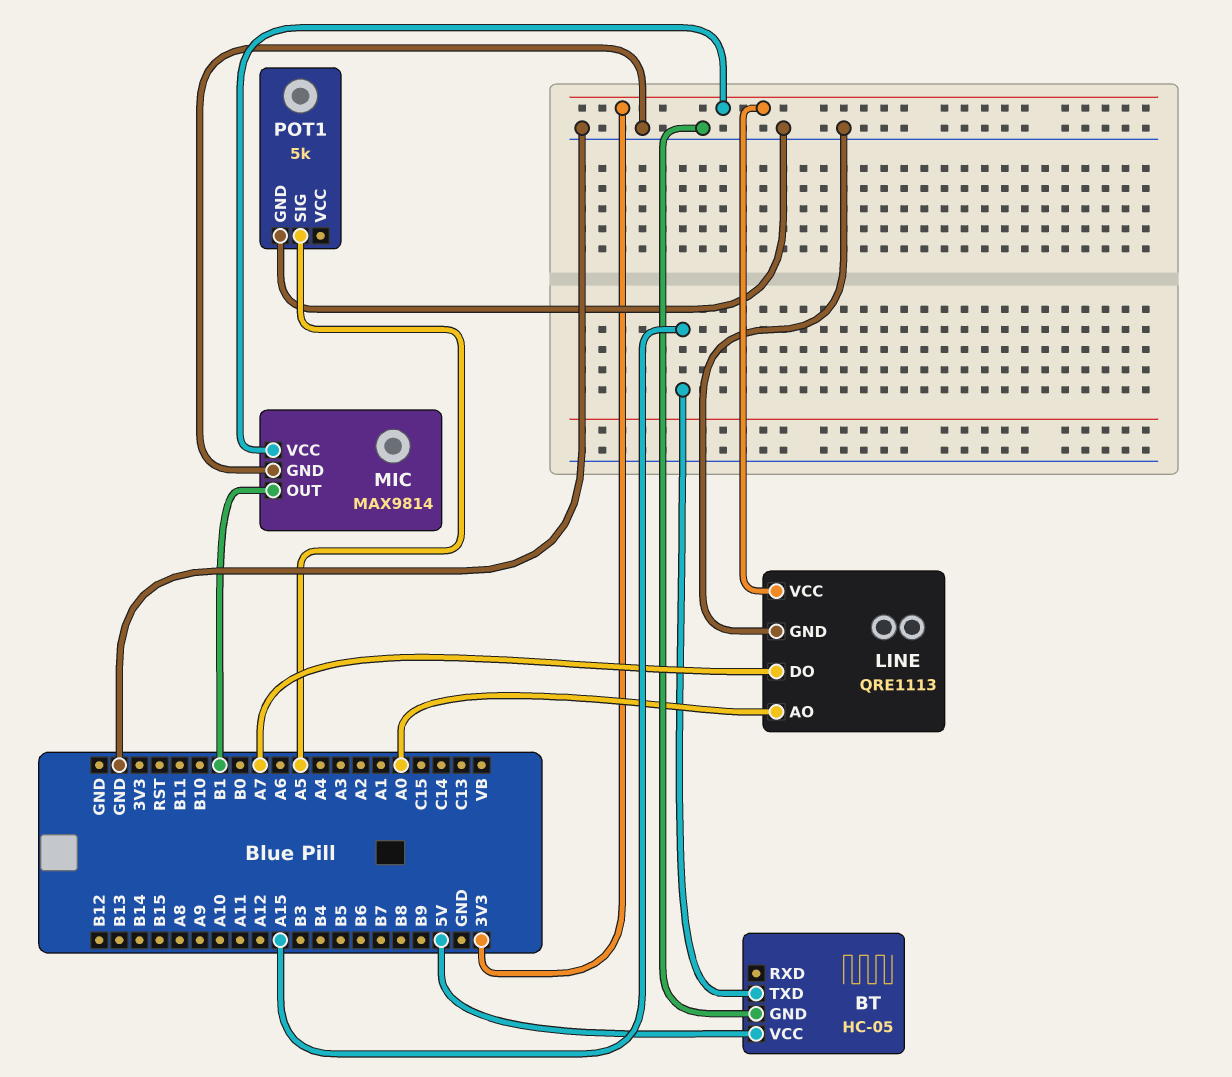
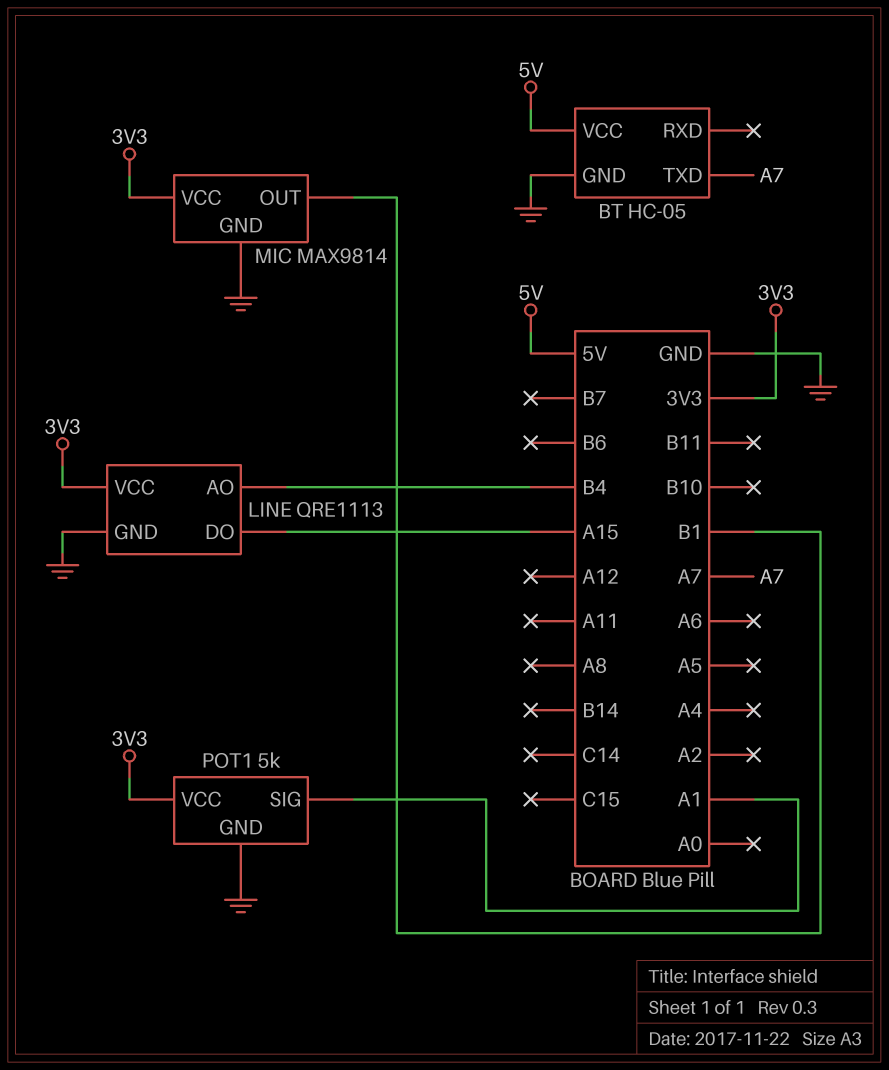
BT pin TXD: A15 -> A7
LINE pin AO: A0 -> B4
LINE pin DO: A7 -> A15
POT1 pin SIG: A5 -> A1
POT1 pin VCC: none -> 3V3

